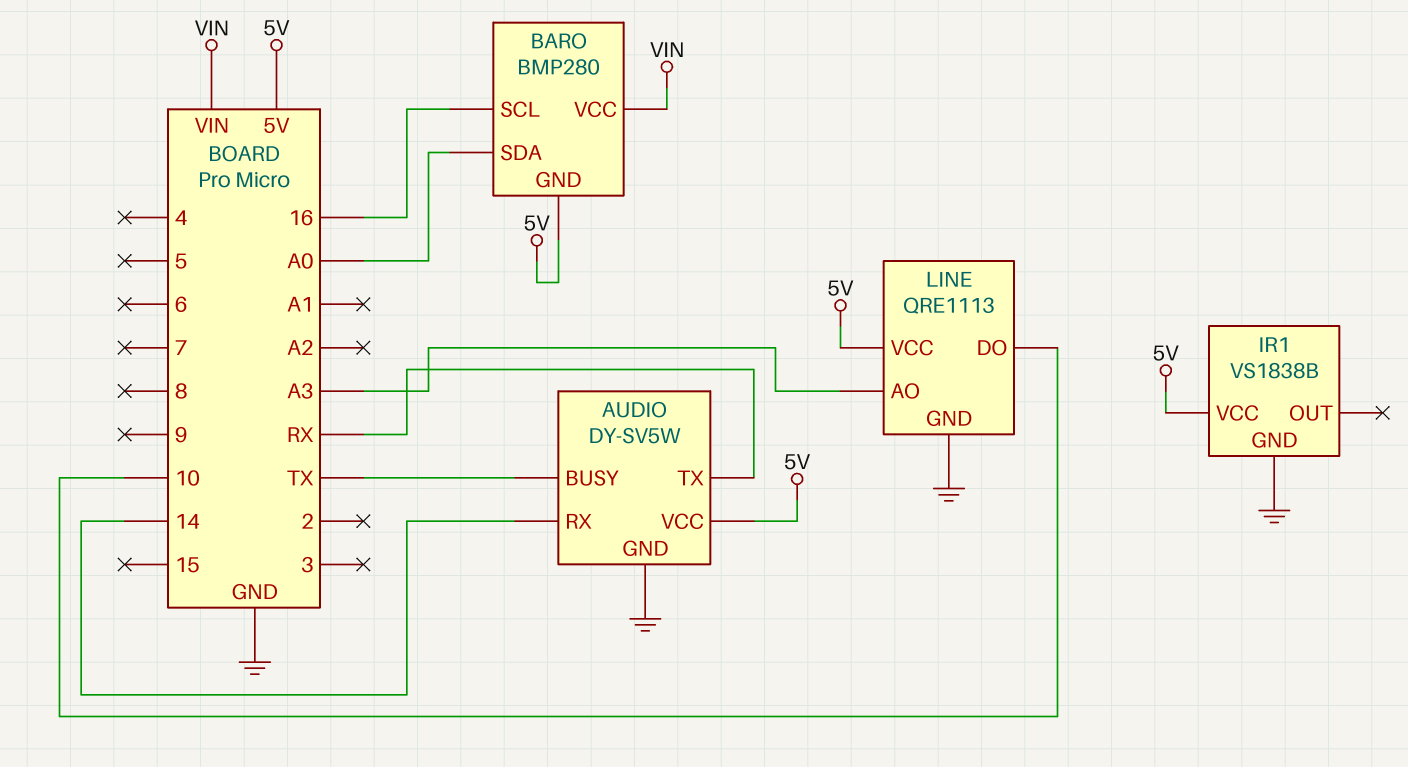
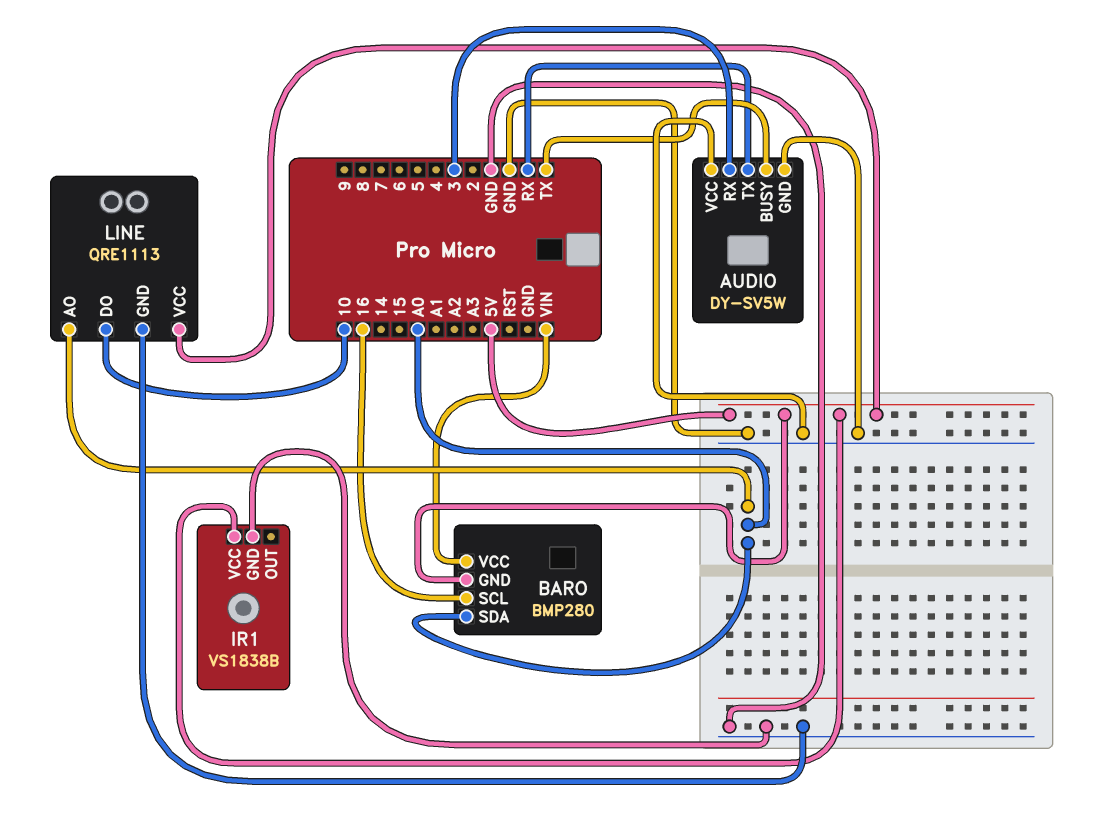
AUDIO pin RX: 14 -> 3
AUDIO pin VCC: 5V -> GND
LINE pin AO: A3 -> A0

